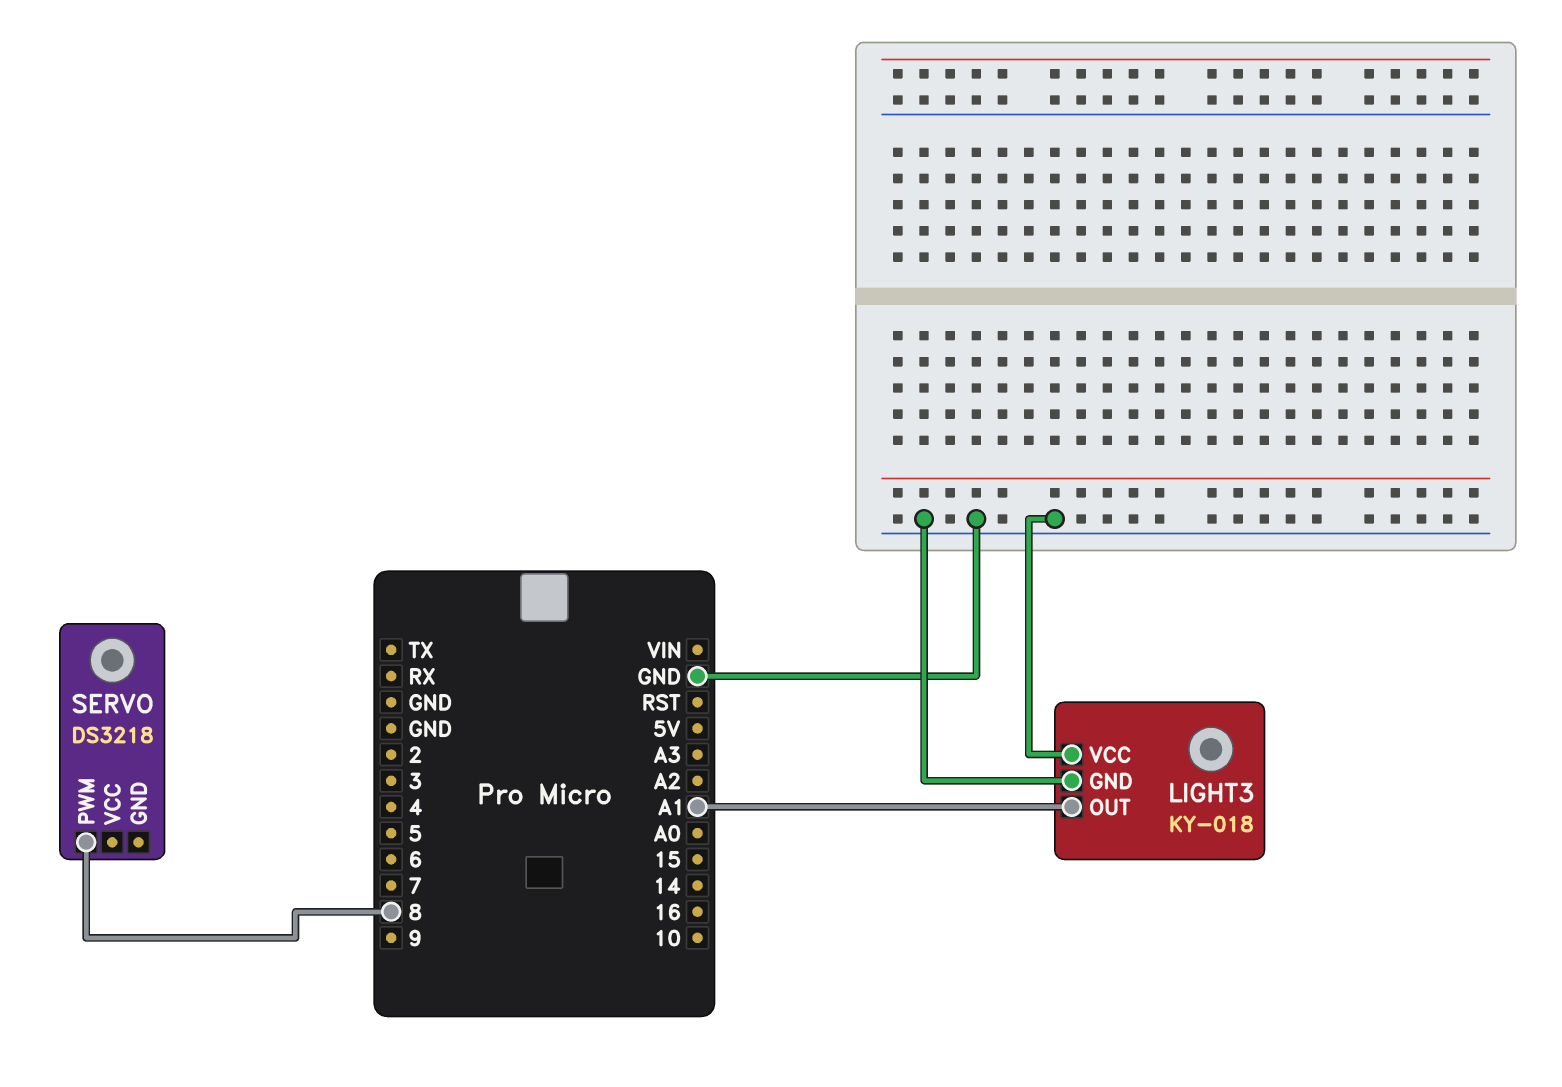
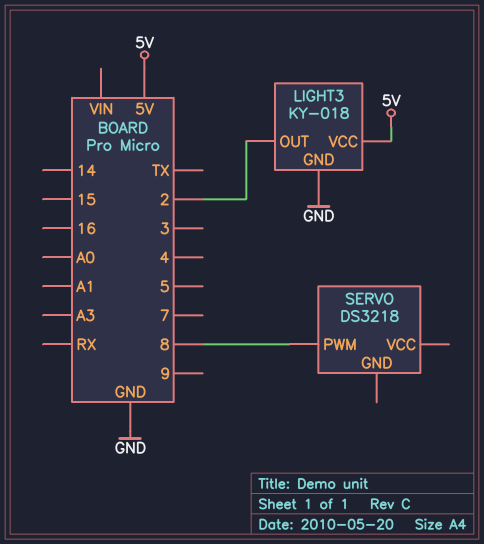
LIGHT3 pin OUT: A1 -> 2
LIGHT3 pin VCC: GND -> 5V

